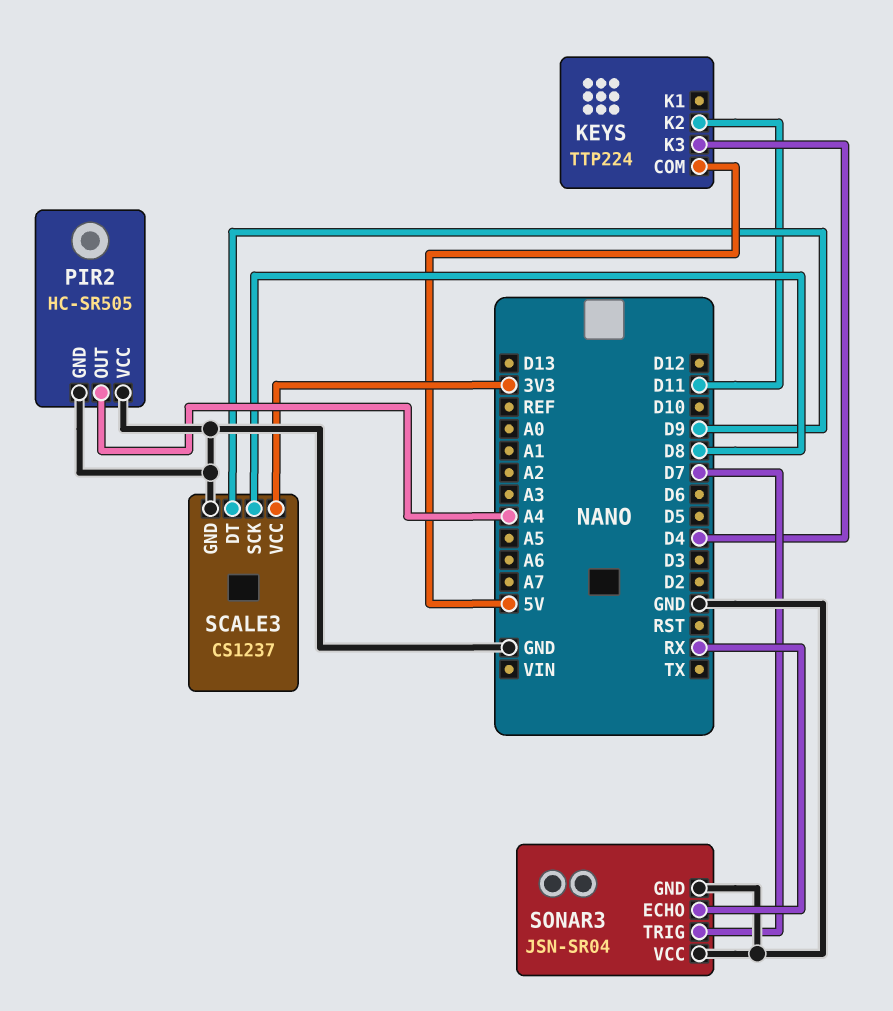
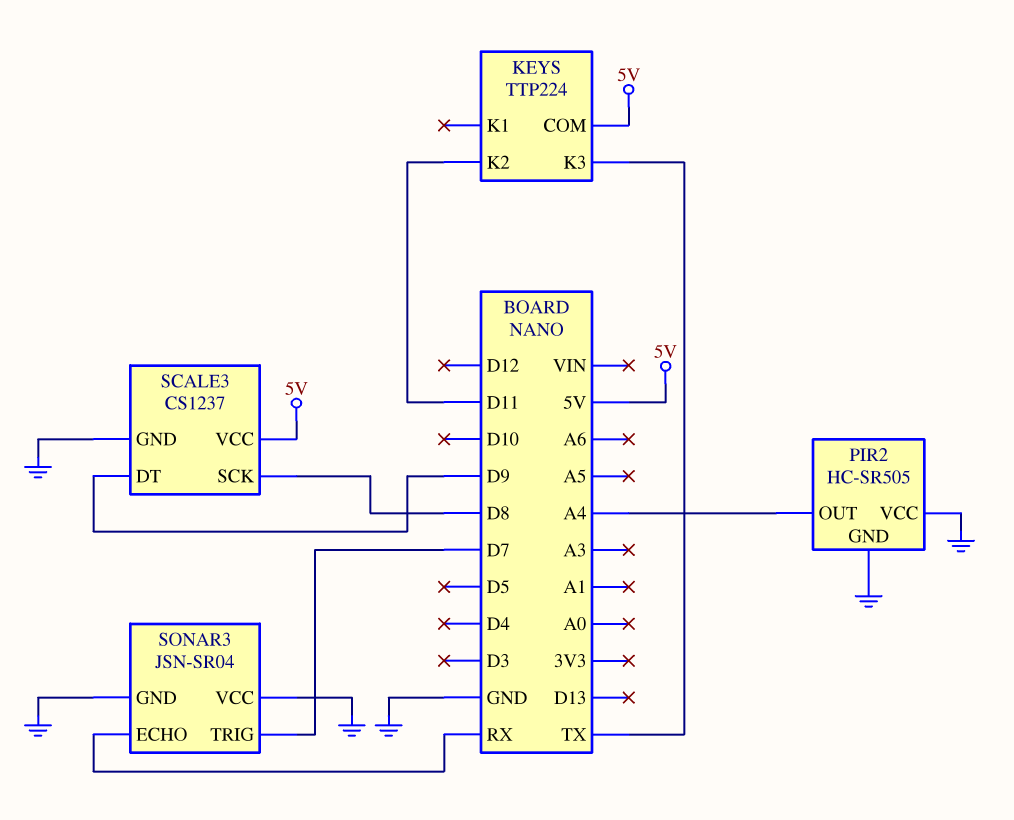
KEYS pin K3: D4 -> TX
SCALE3 pin VCC: 3V3 -> 5V

